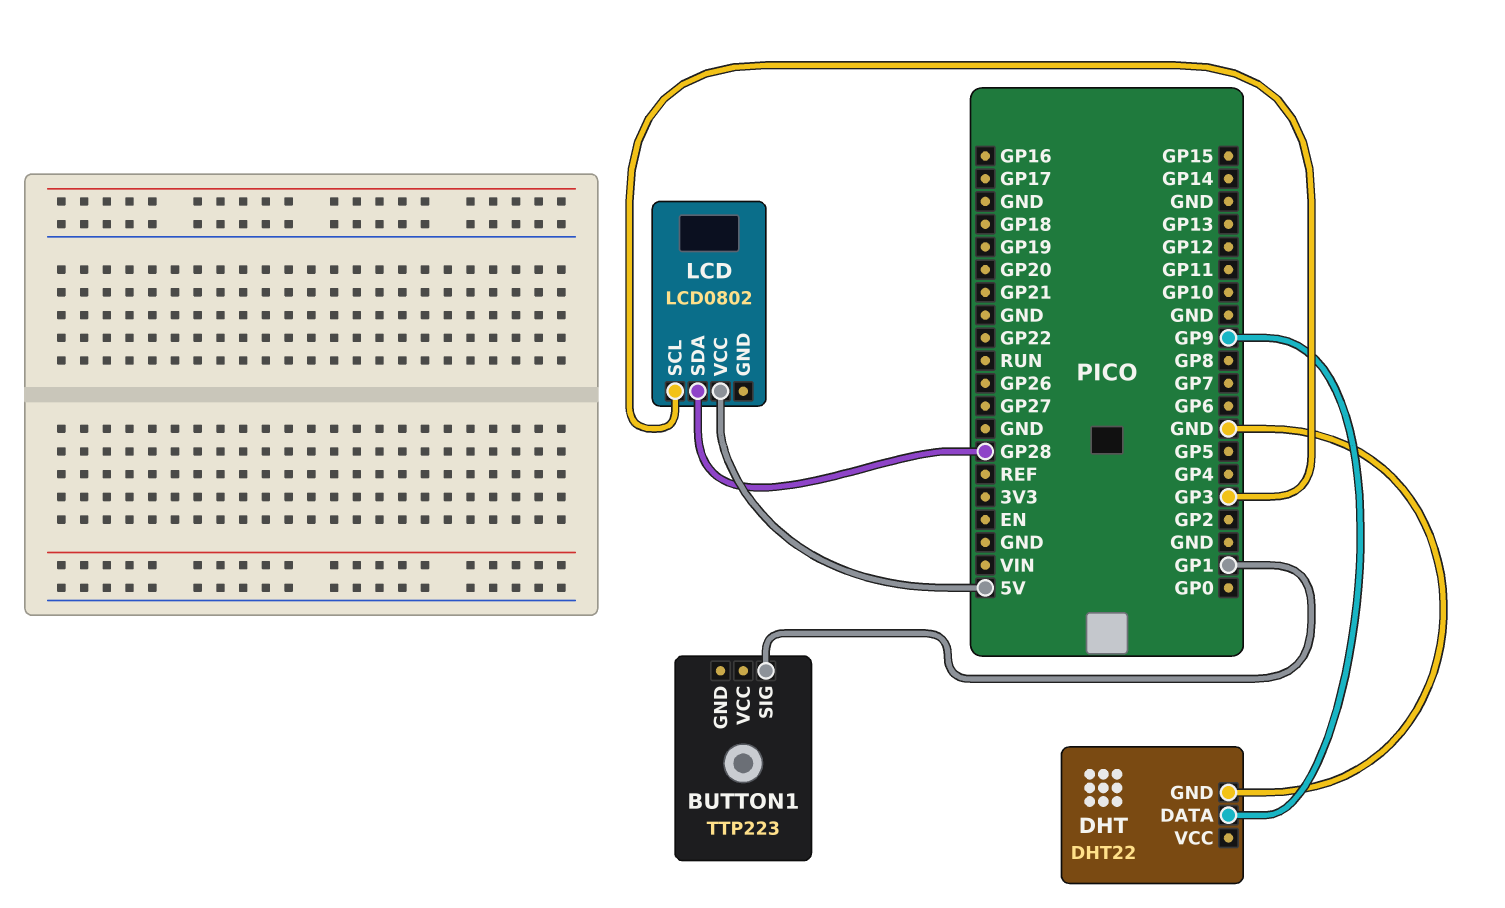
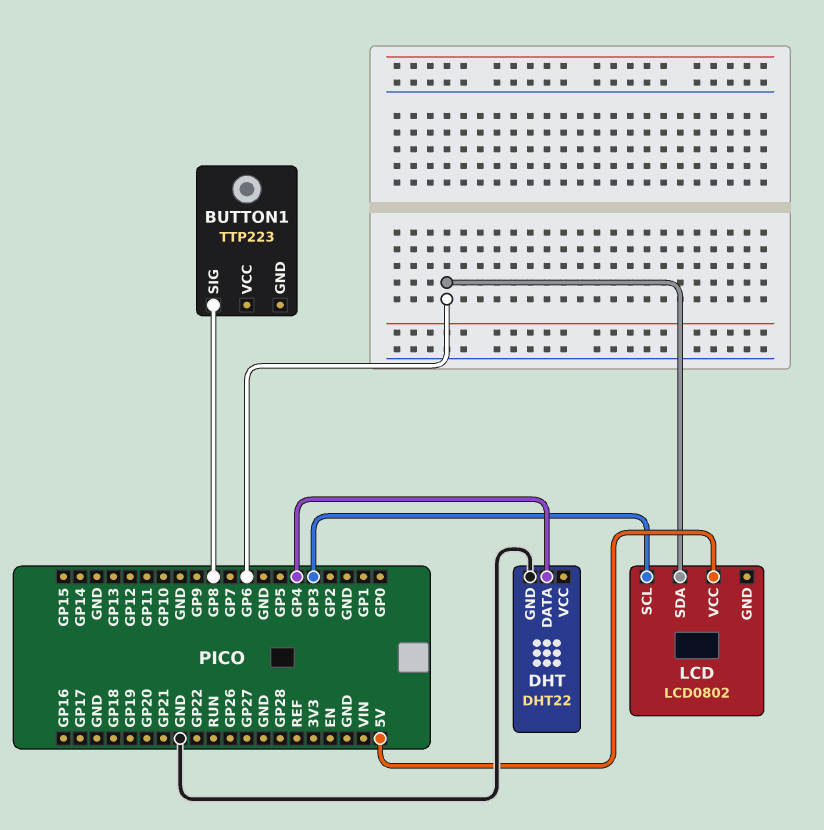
BUTTON1 pin SIG: GP1 -> GP8
DHT pin DATA: GP9 -> GP4
LCD pin SDA: GP28 -> GP6

